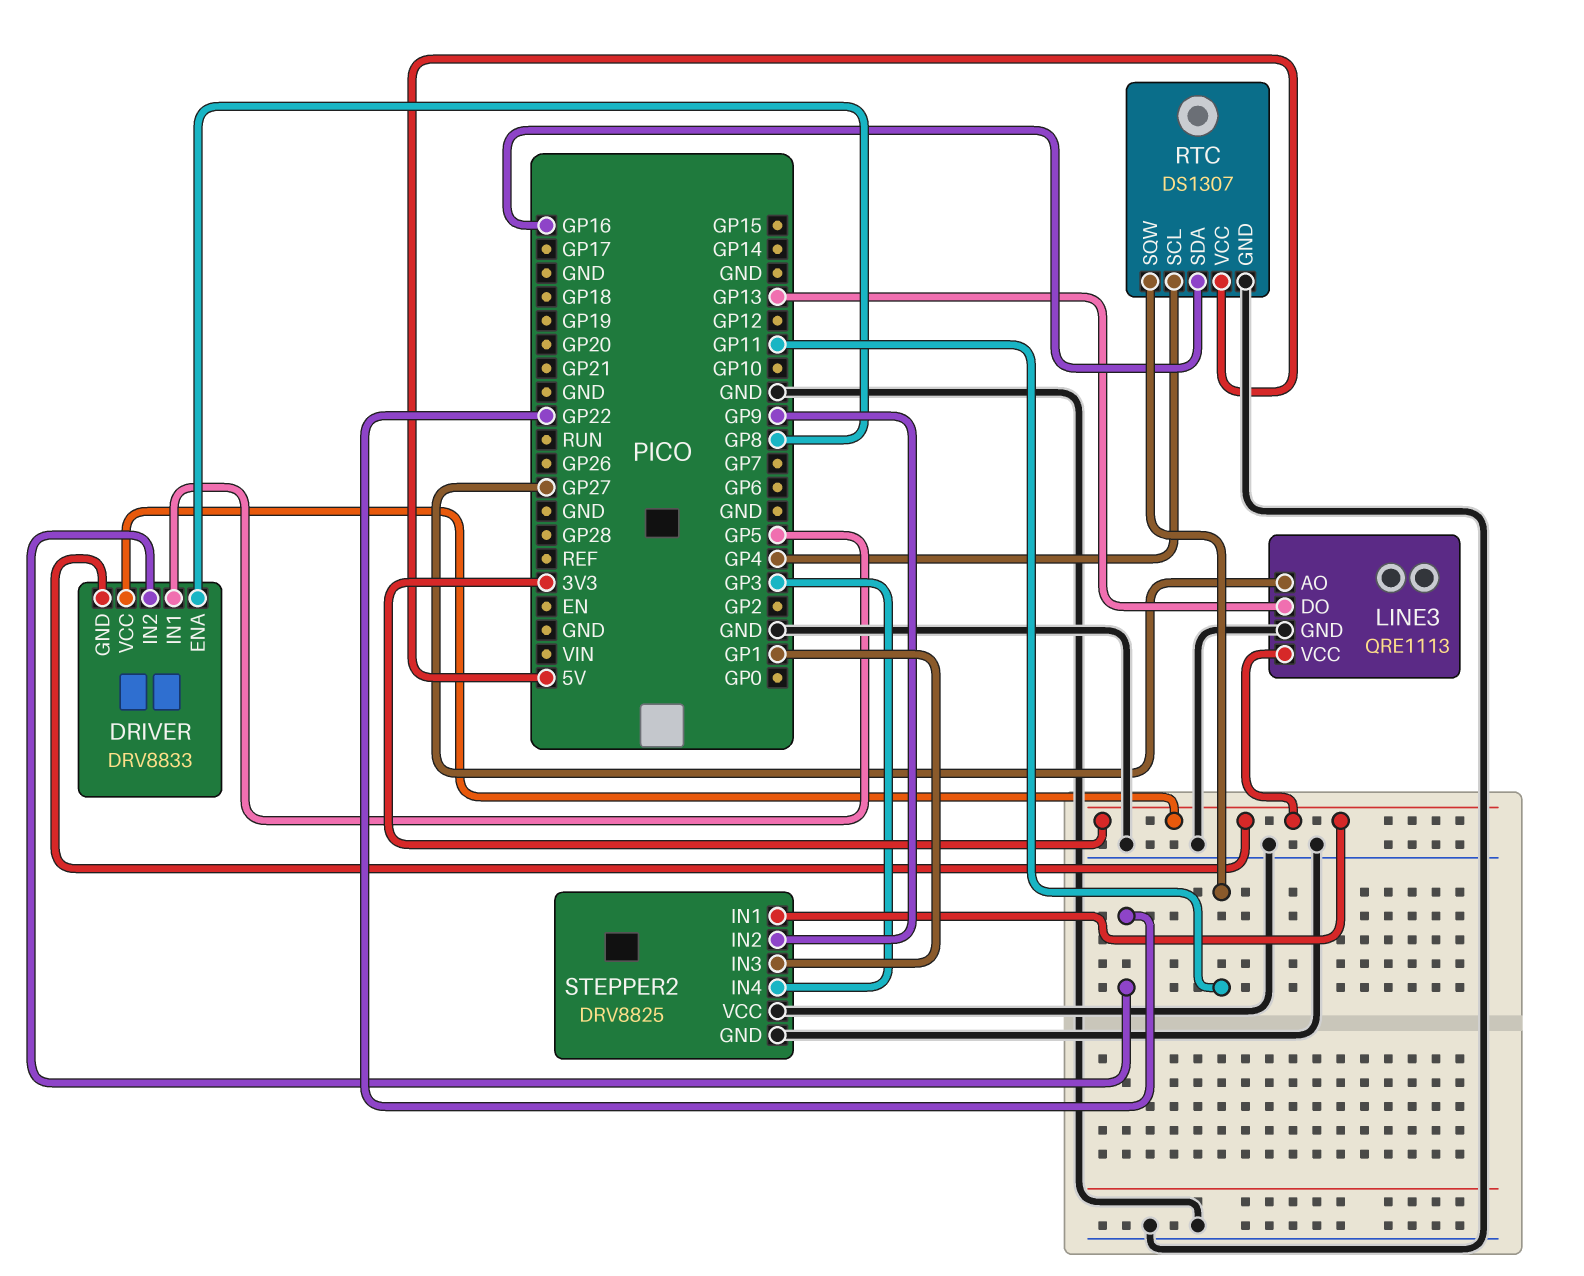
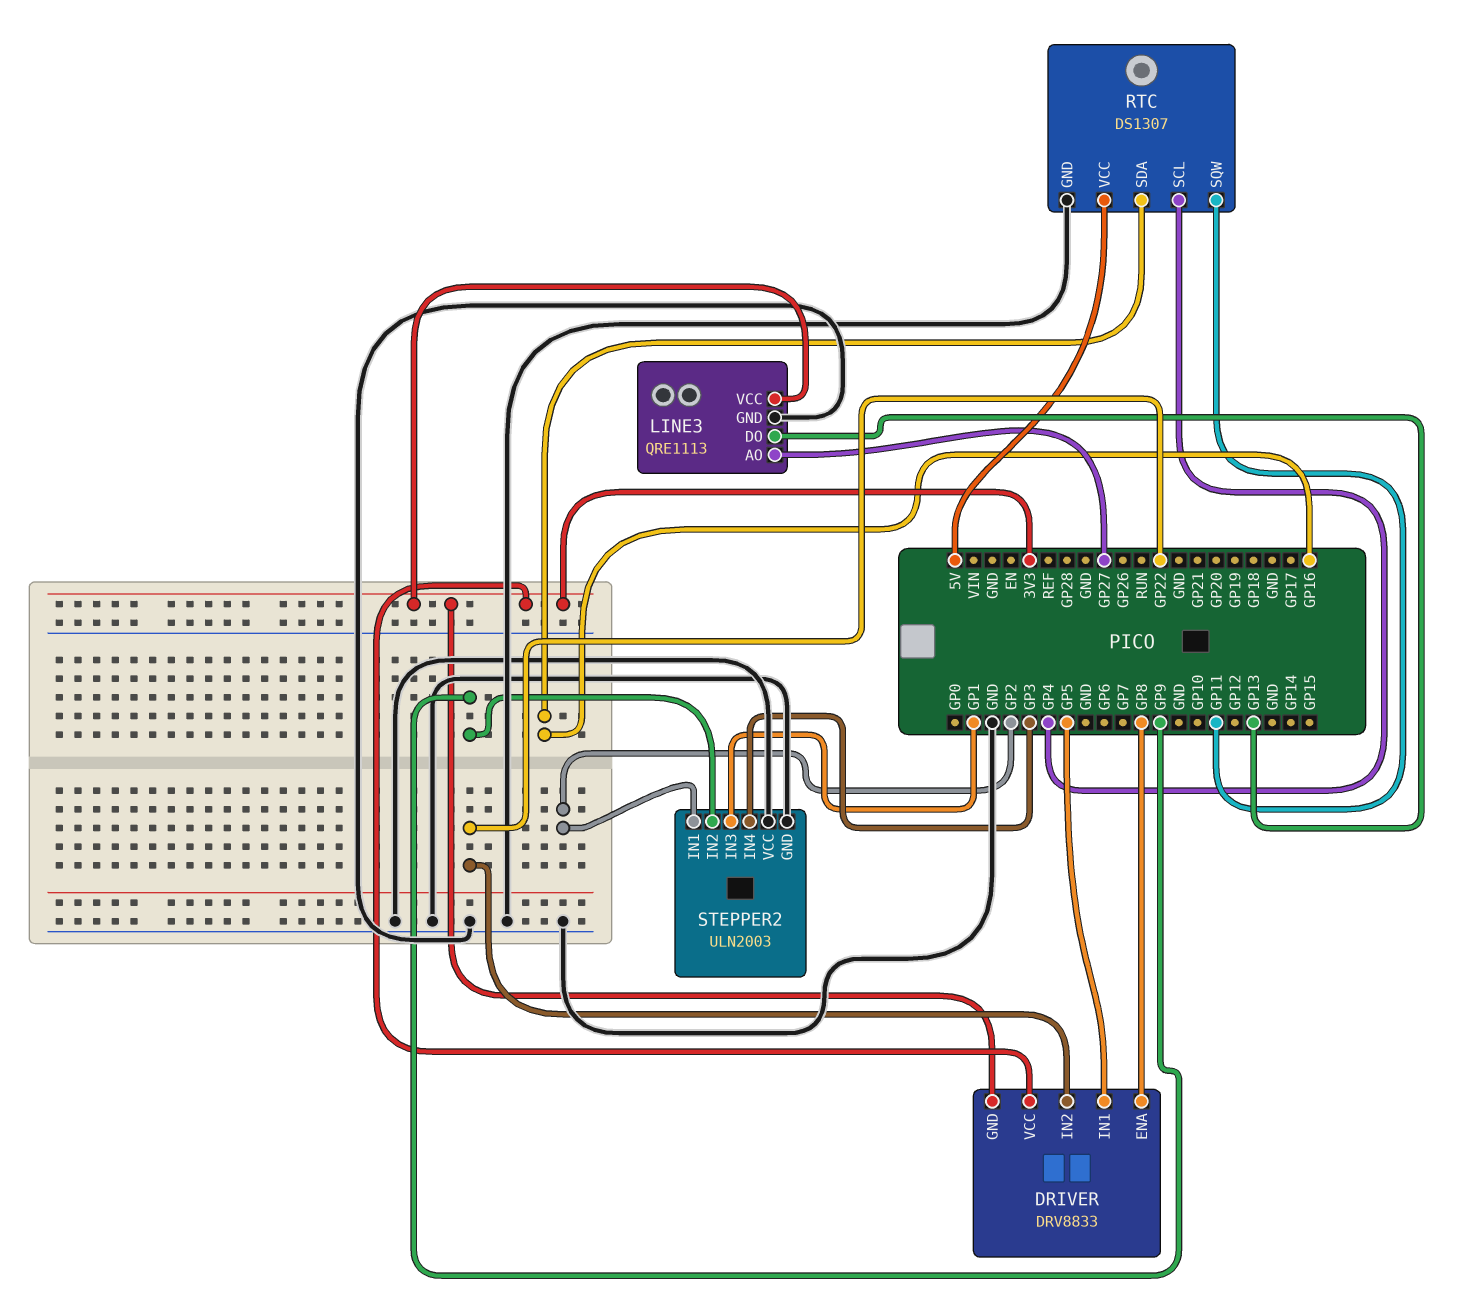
STEPPER2: DRV8825 -> ULN2003
STEPPER2 pin IN1: 3V3 -> GP2

